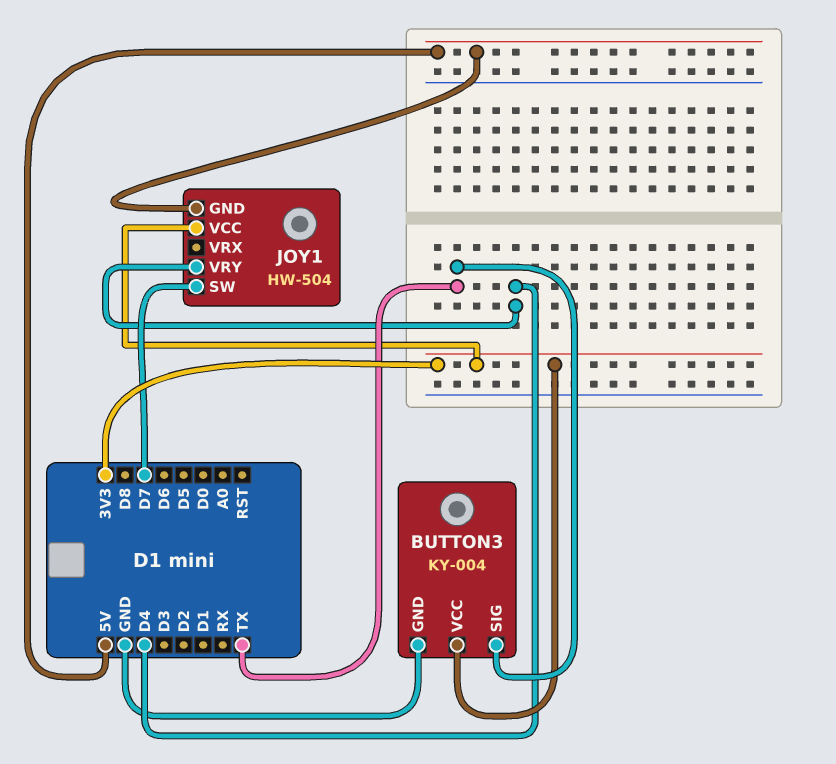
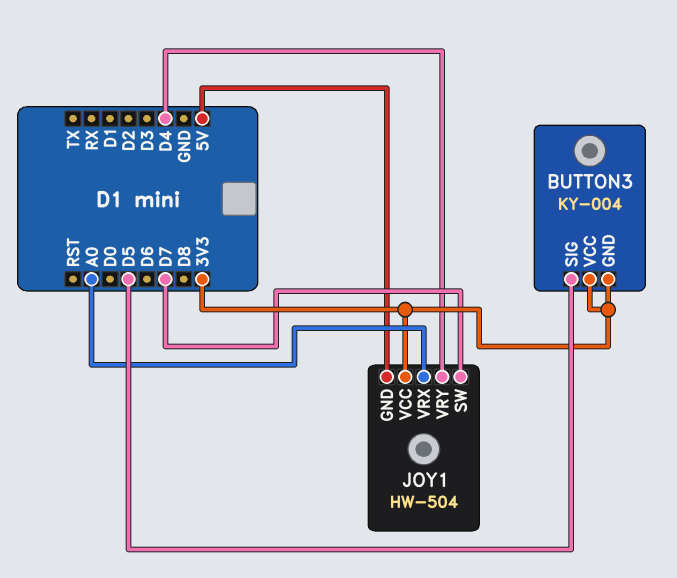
BUTTON3 pin GND: GND -> 3V3
BUTTON3 pin SIG: TX -> D5
JOY1 pin VRX: none -> A0

